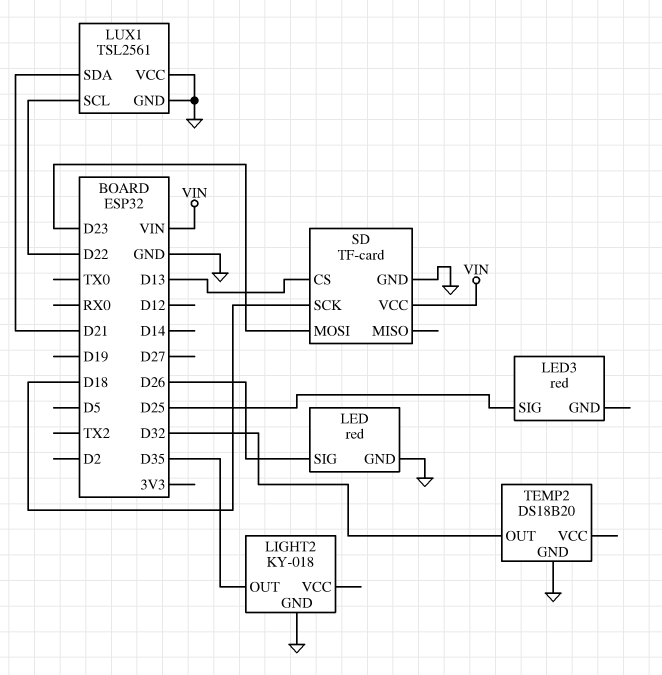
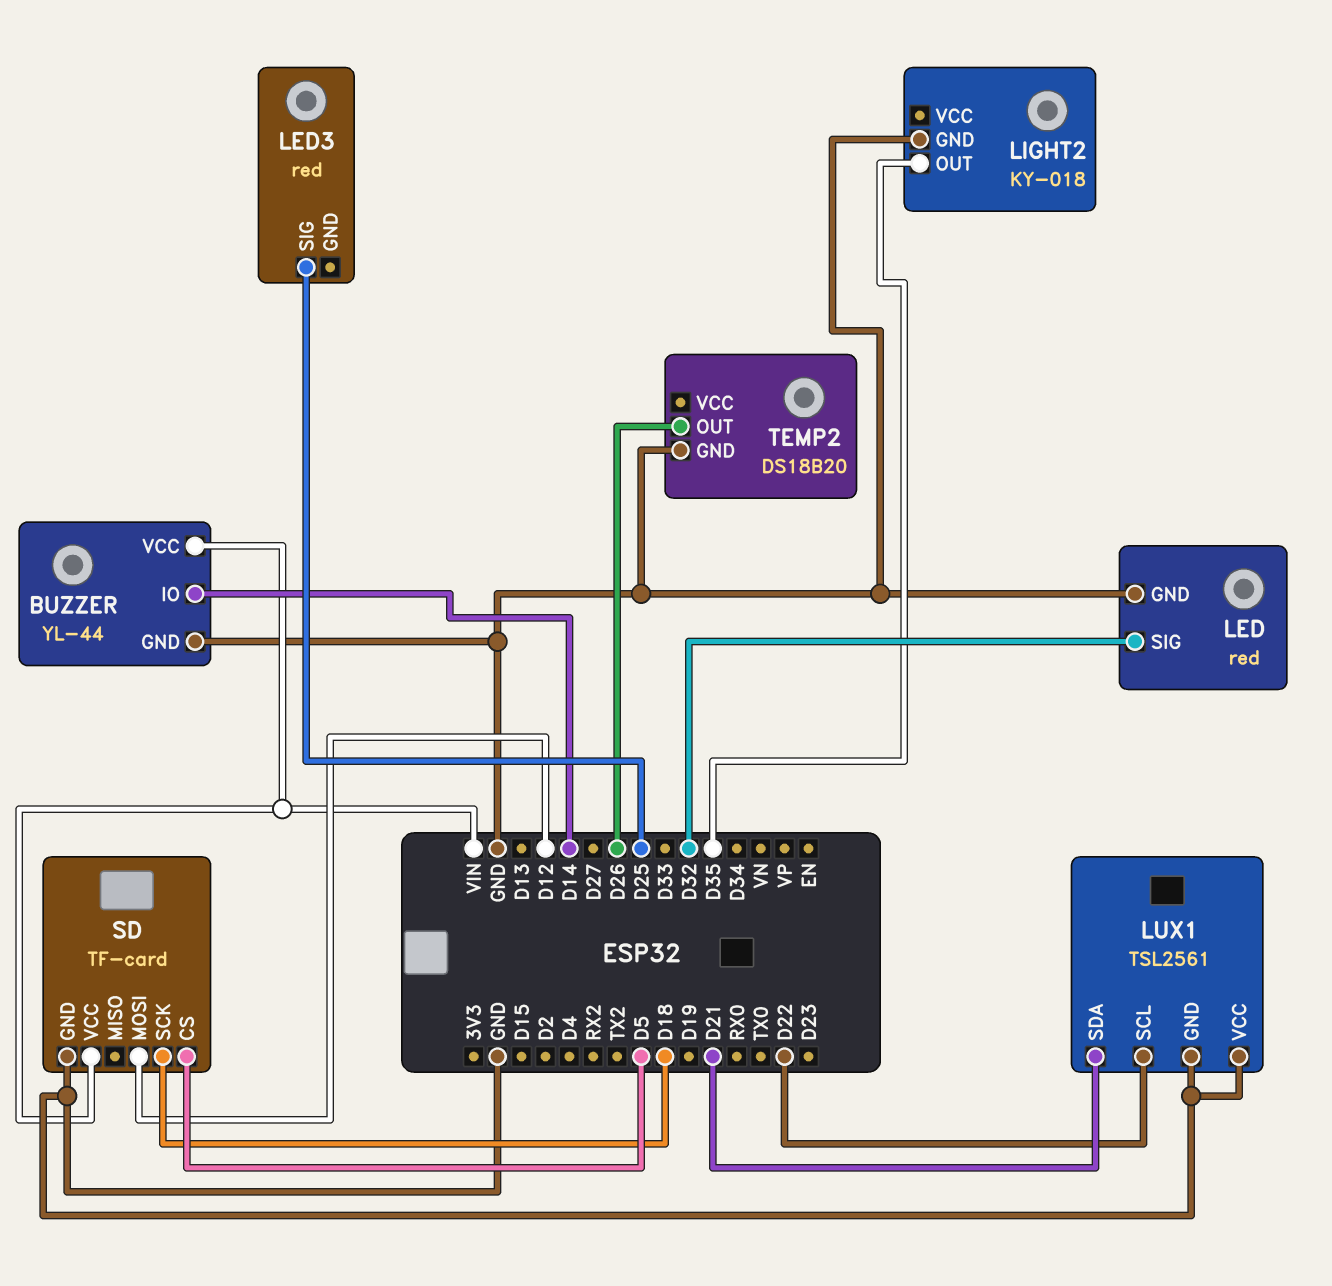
BUZZER: none -> YL-44
BUZZER pin GND: none -> GND
BUZZER pin IO: none -> D14
BUZZER pin VCC: none -> VIN
LED pin SIG: D26 -> D32
SD pin CS: D13 -> D5
SD pin MOSI: D23 -> D12
TEMP2 pin OUT: D32 -> D26

